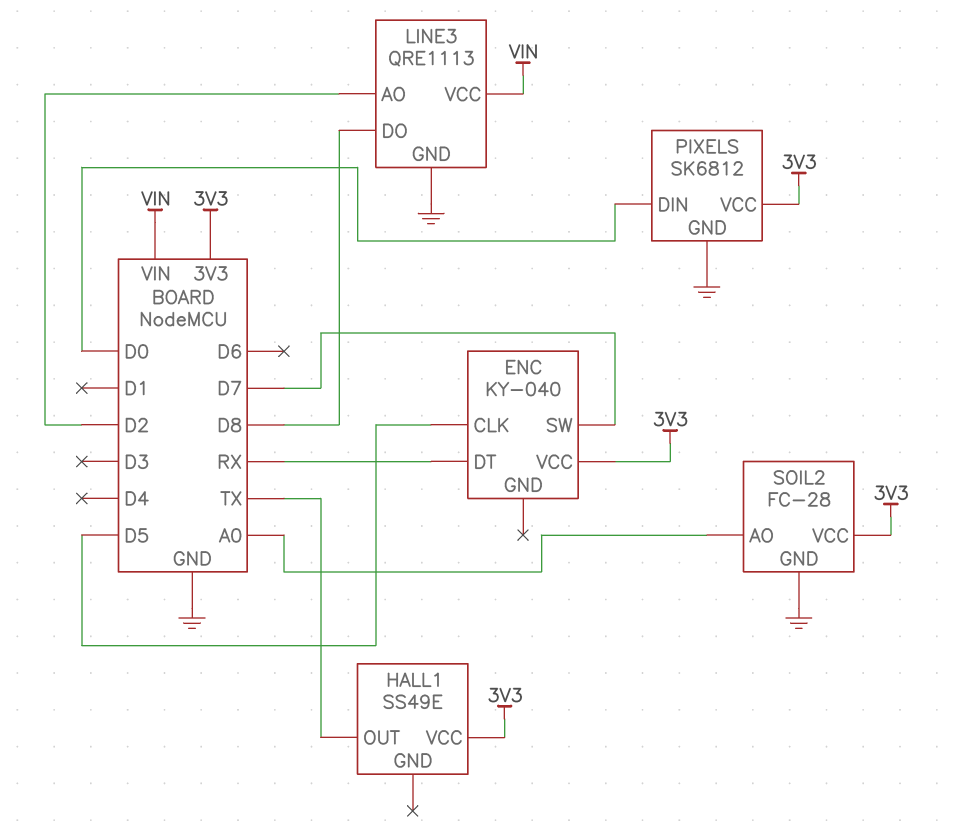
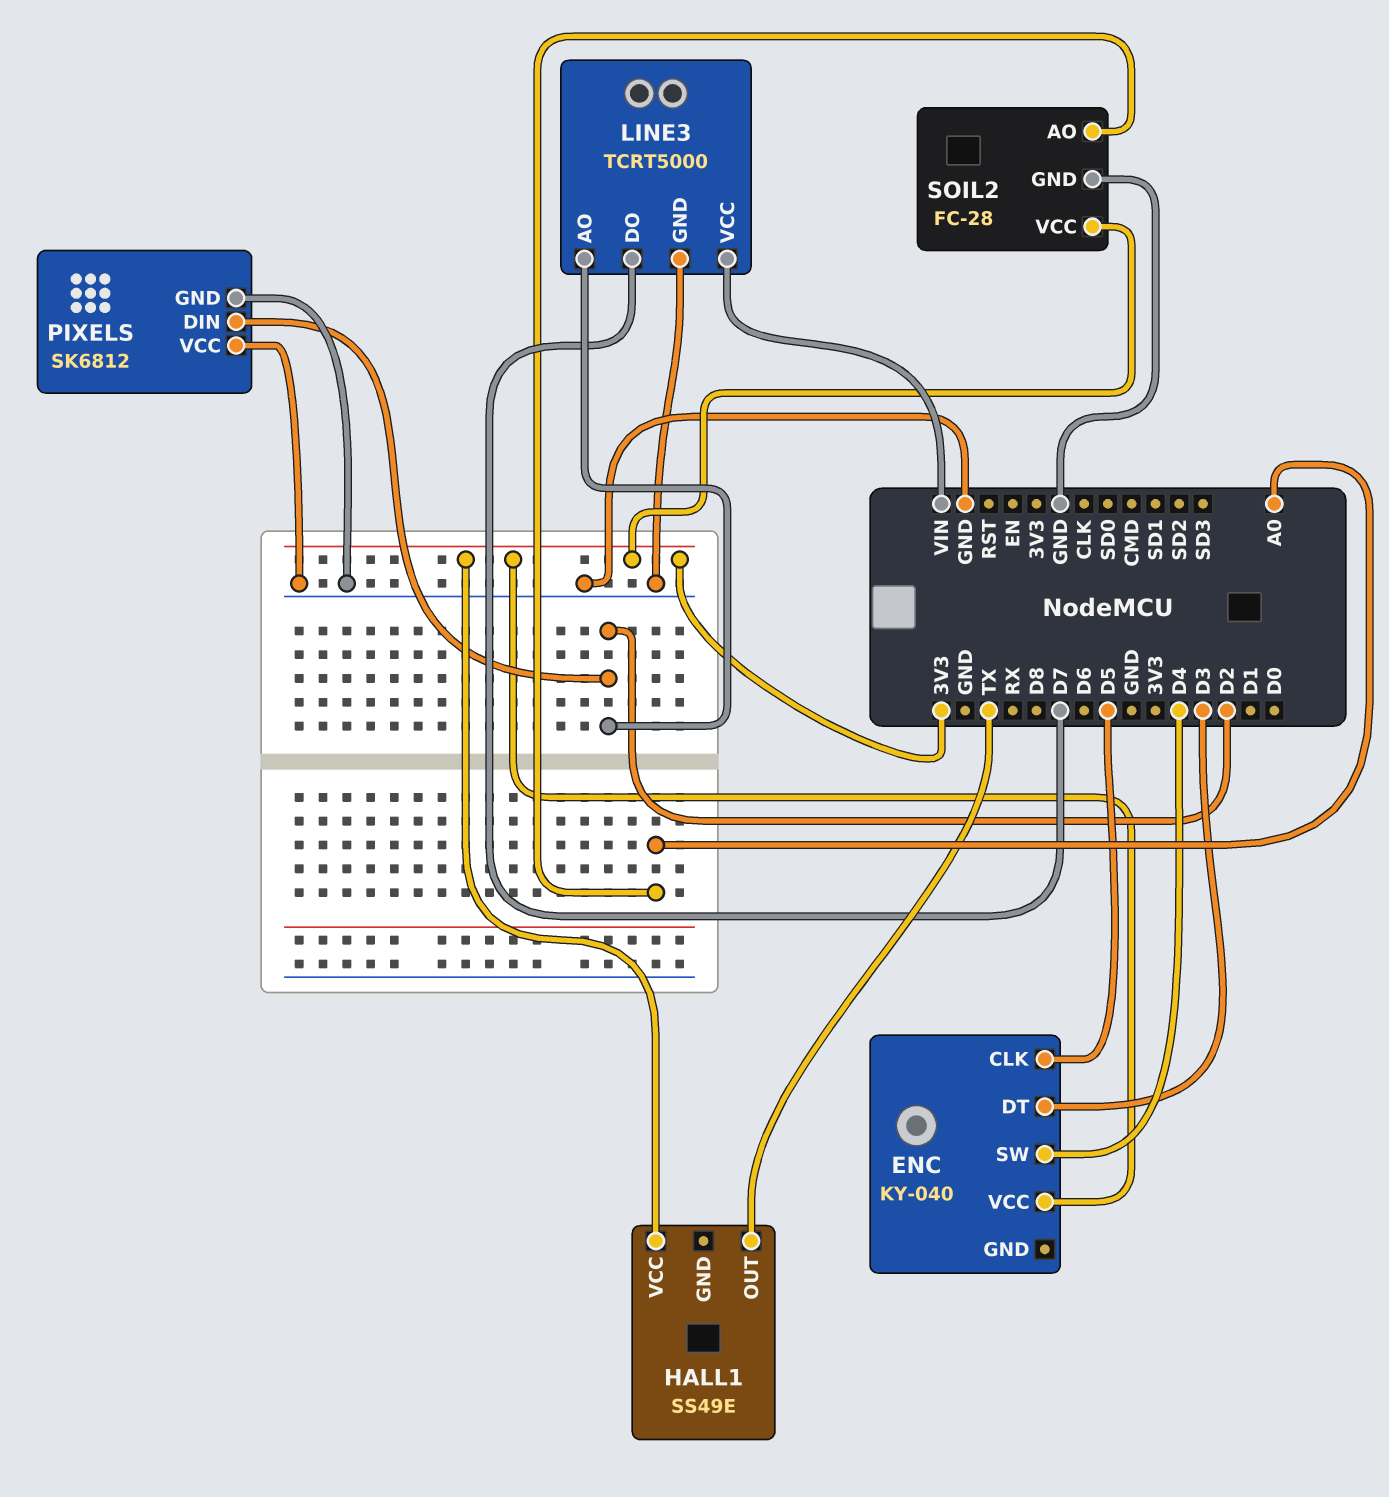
ENC pin DT: RX -> D3
ENC pin SW: D7 -> D4
LINE3: QRE1113 -> TCRT5000
LINE3 pin DO: D8 -> D7
PIXELS pin DIN: D0 -> D2
PIXELS pin VCC: 3V3 -> GND

